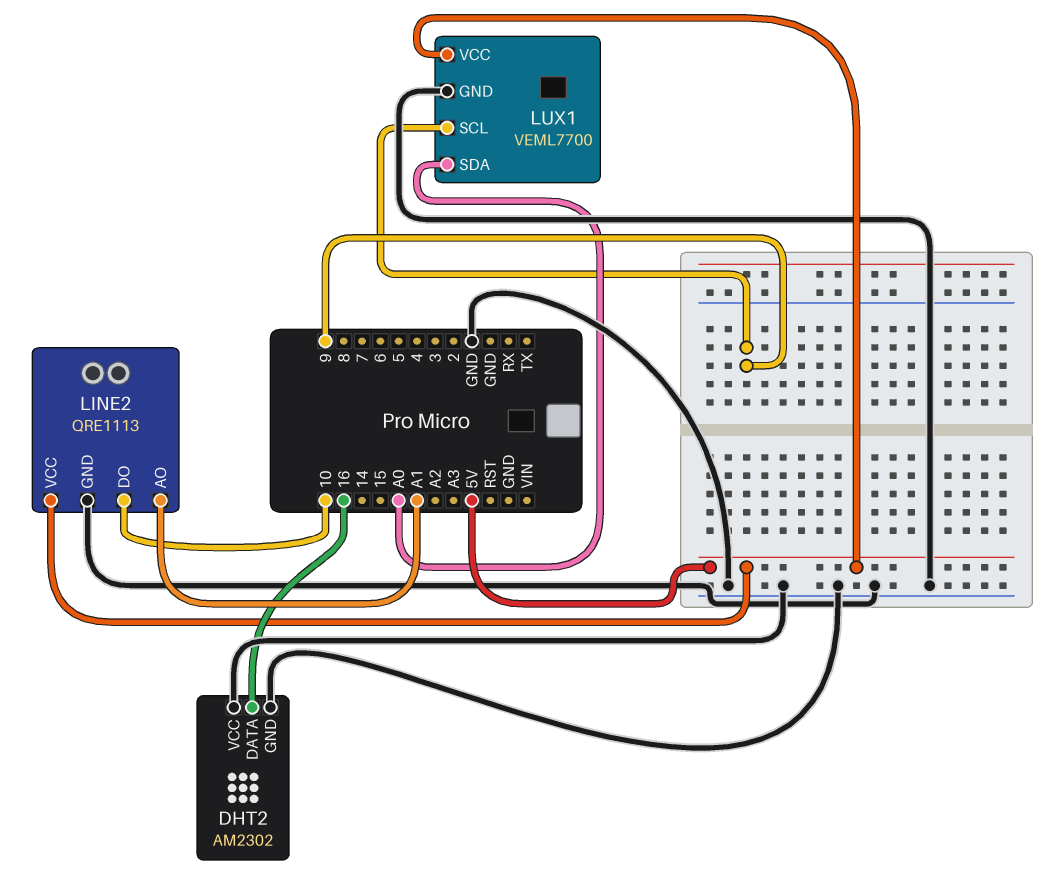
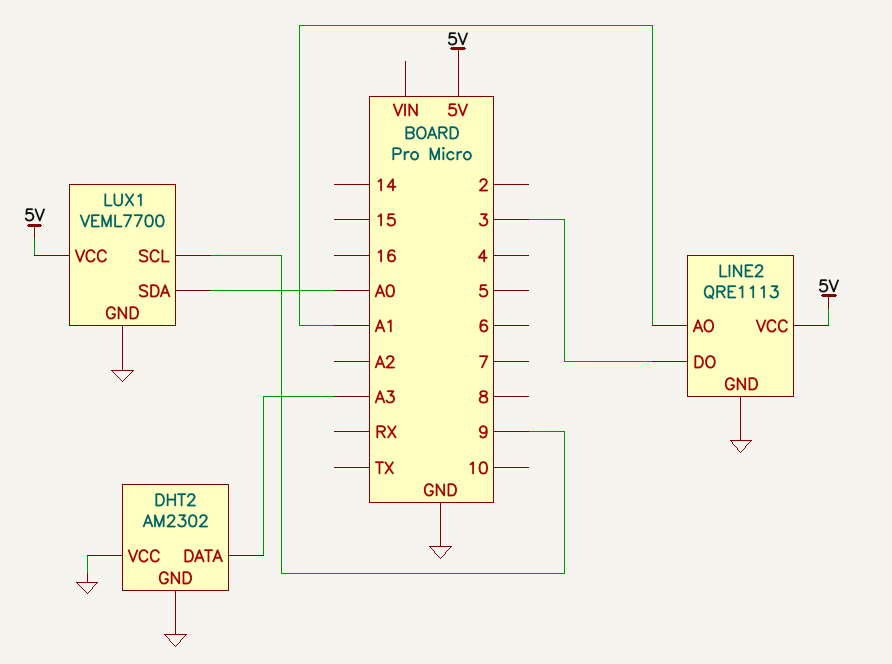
DHT2 pin DATA: 16 -> A3
LINE2 pin DO: 10 -> 3

